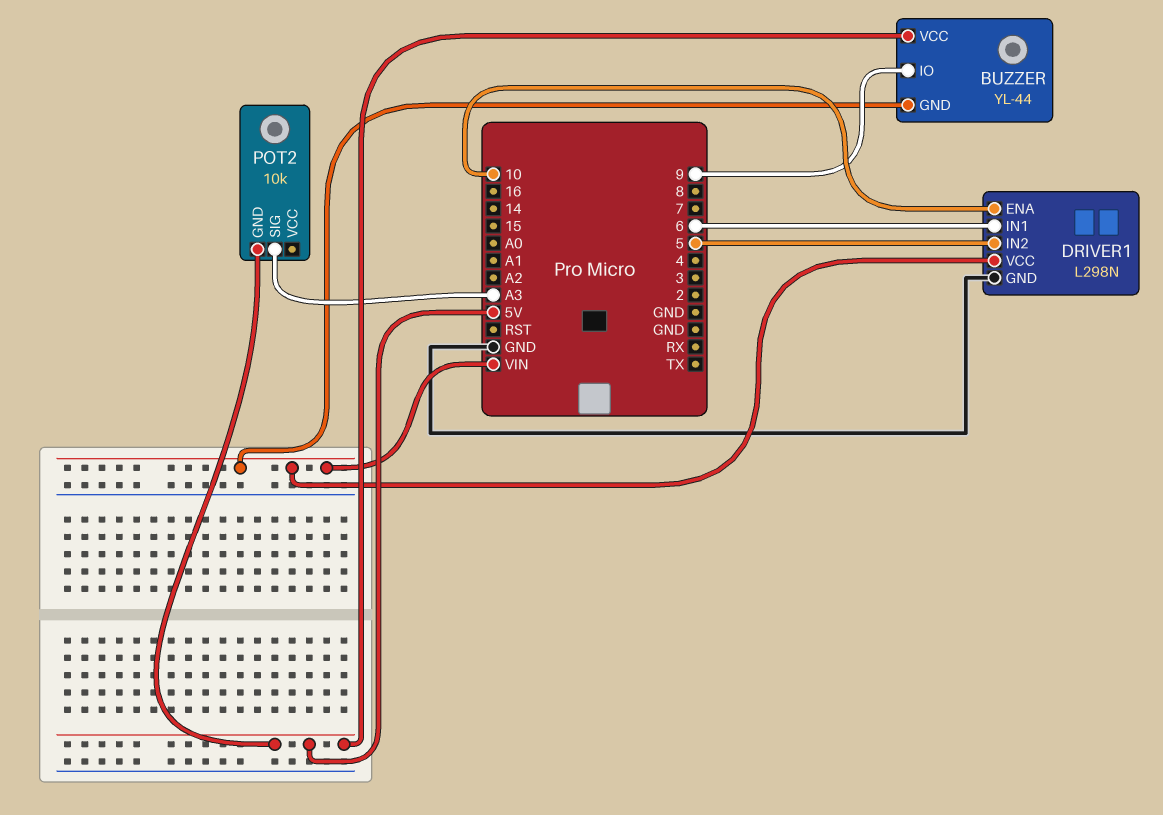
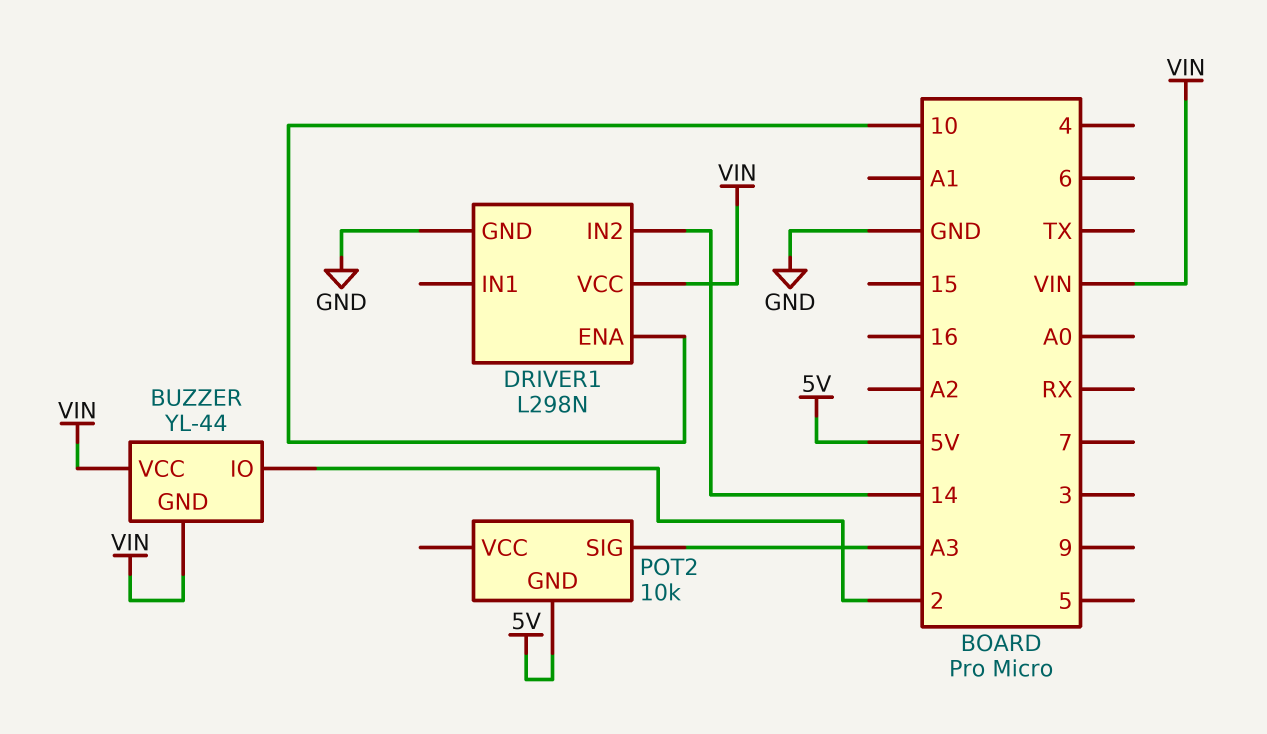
BUZZER pin IO: 9 -> 2
BUZZER pin VCC: 5V -> VIN
DRIVER1 pin IN1: 6 -> none
DRIVER1 pin IN2: 5 -> 14

